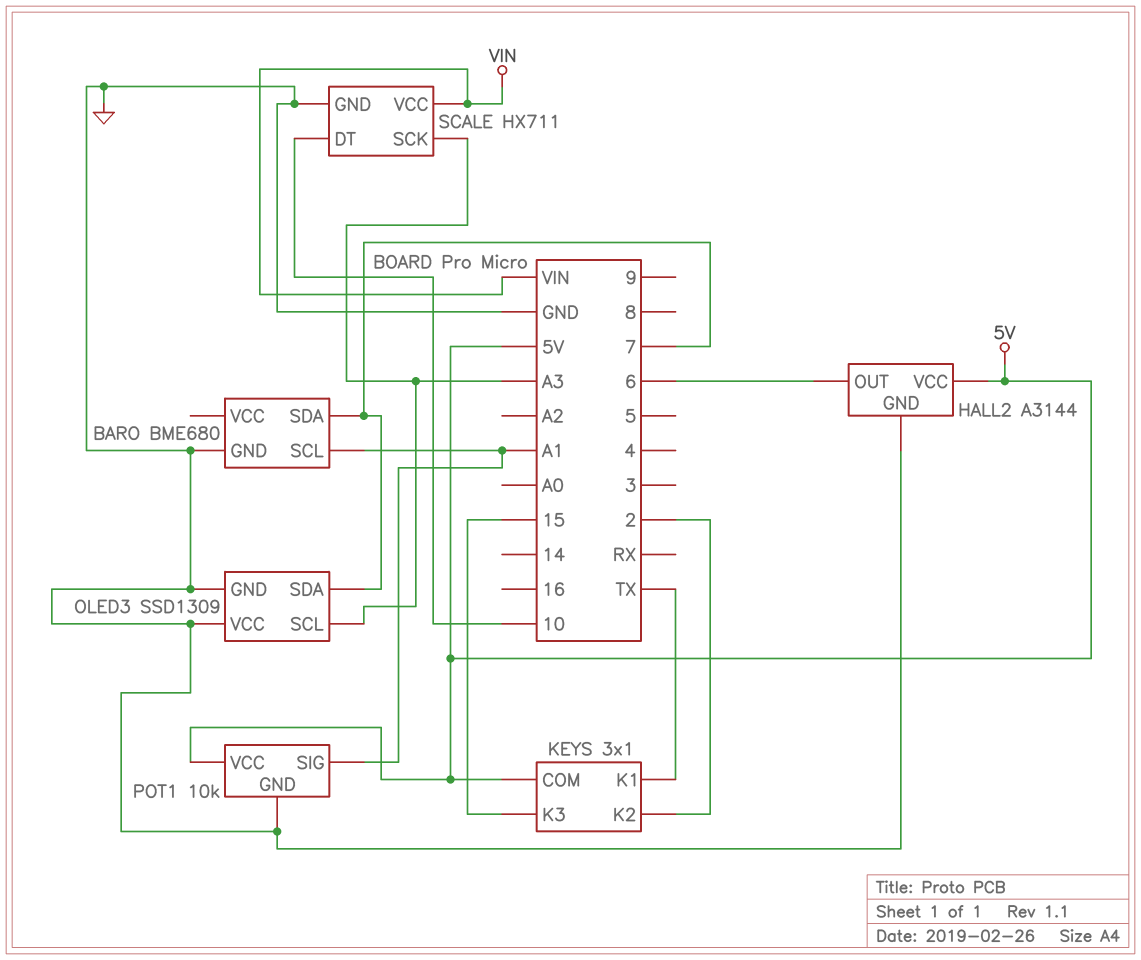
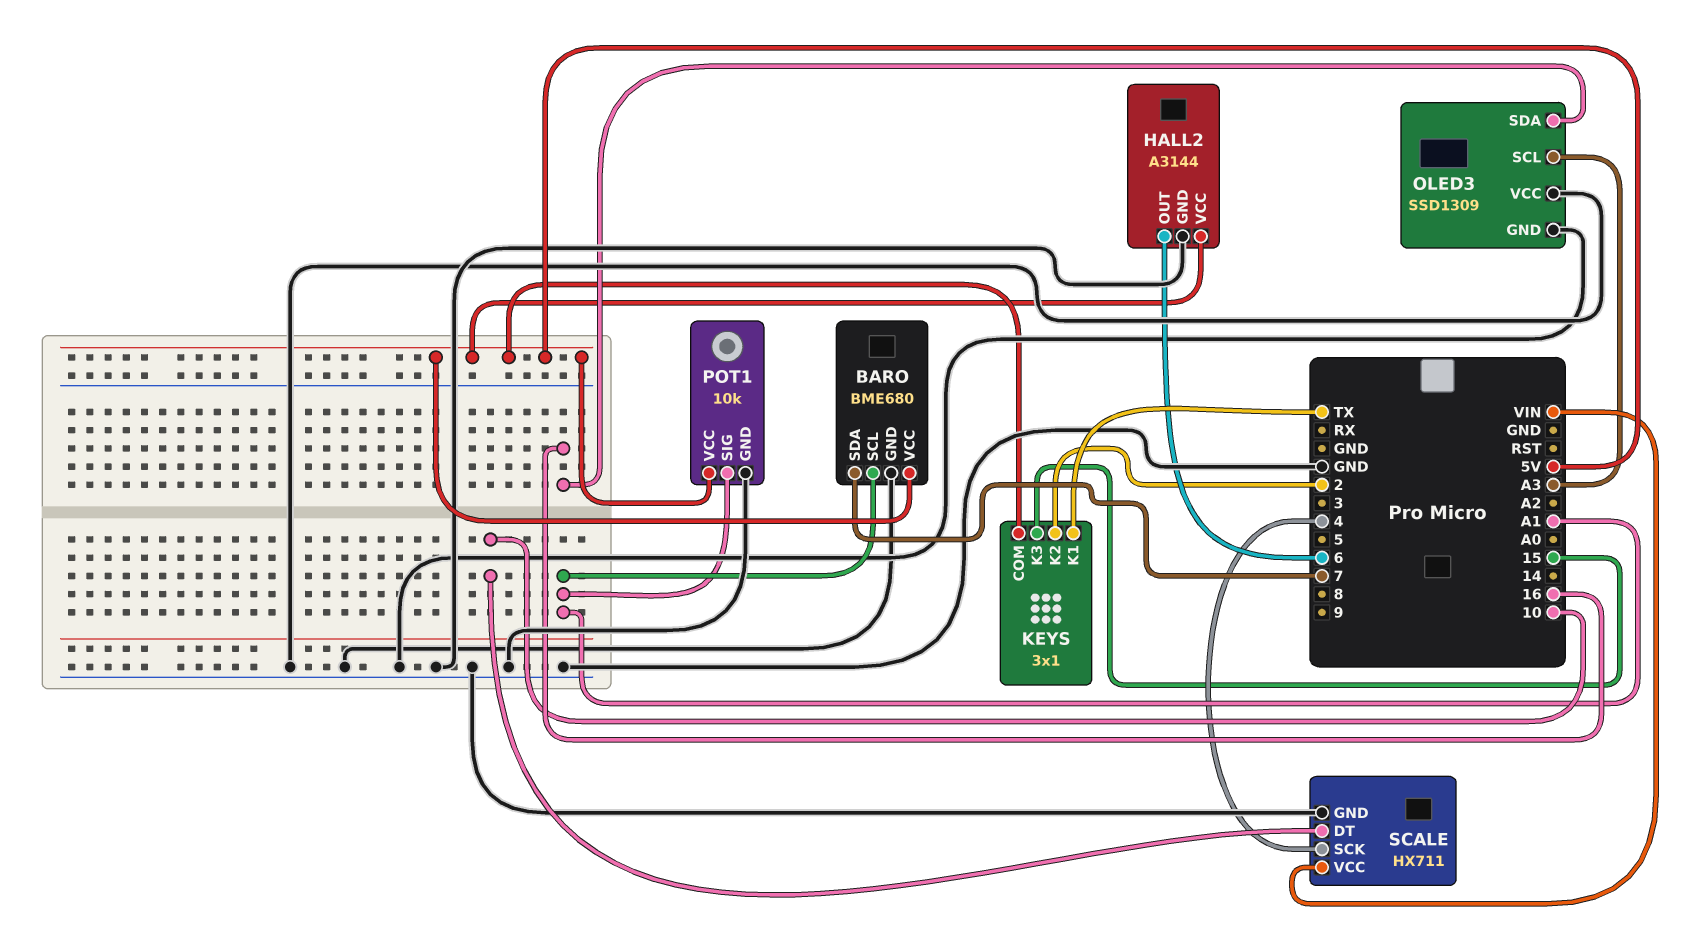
BARO pin VCC: none -> 5V
OLED3 pin SDA: 7 -> 16
SCALE pin SCK: A3 -> 4

